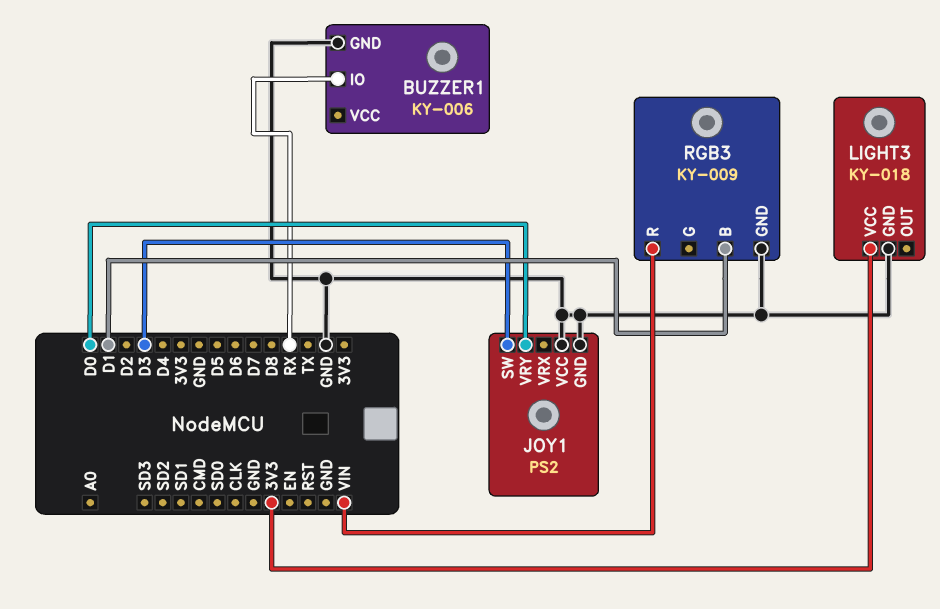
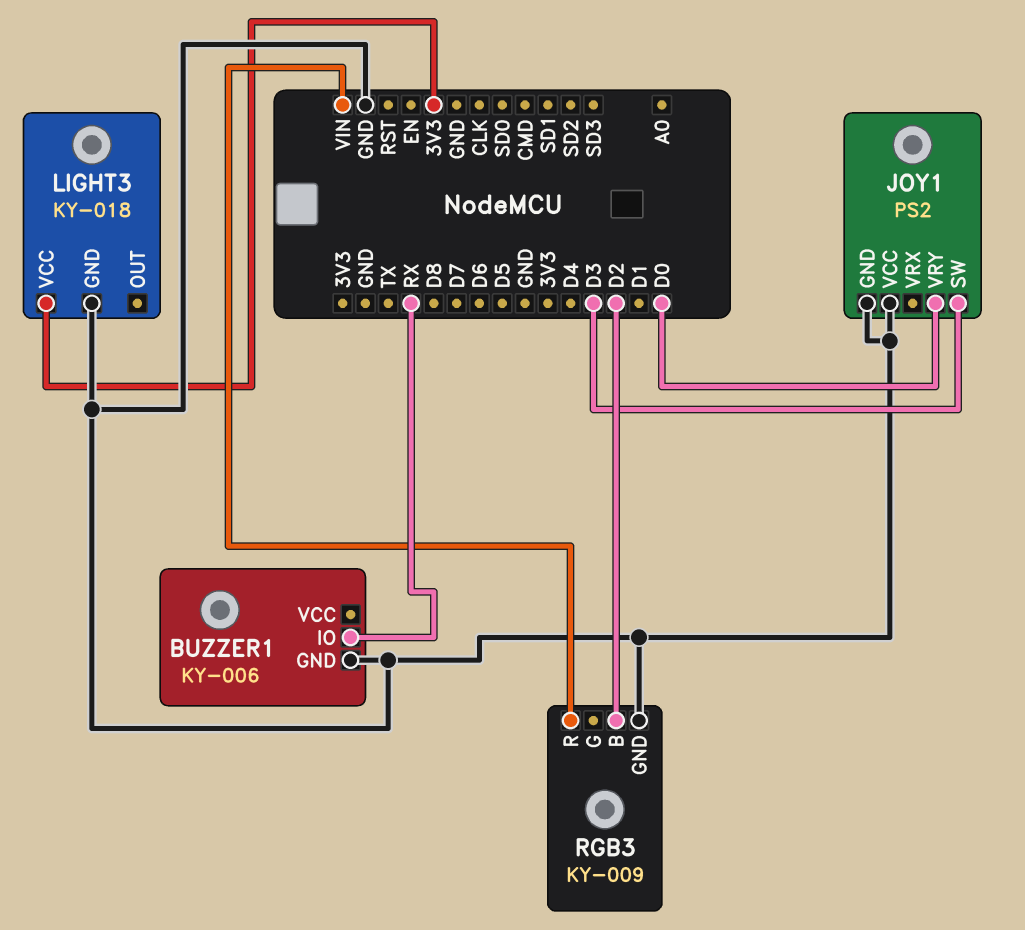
RGB3 pin B: D1 -> D2

